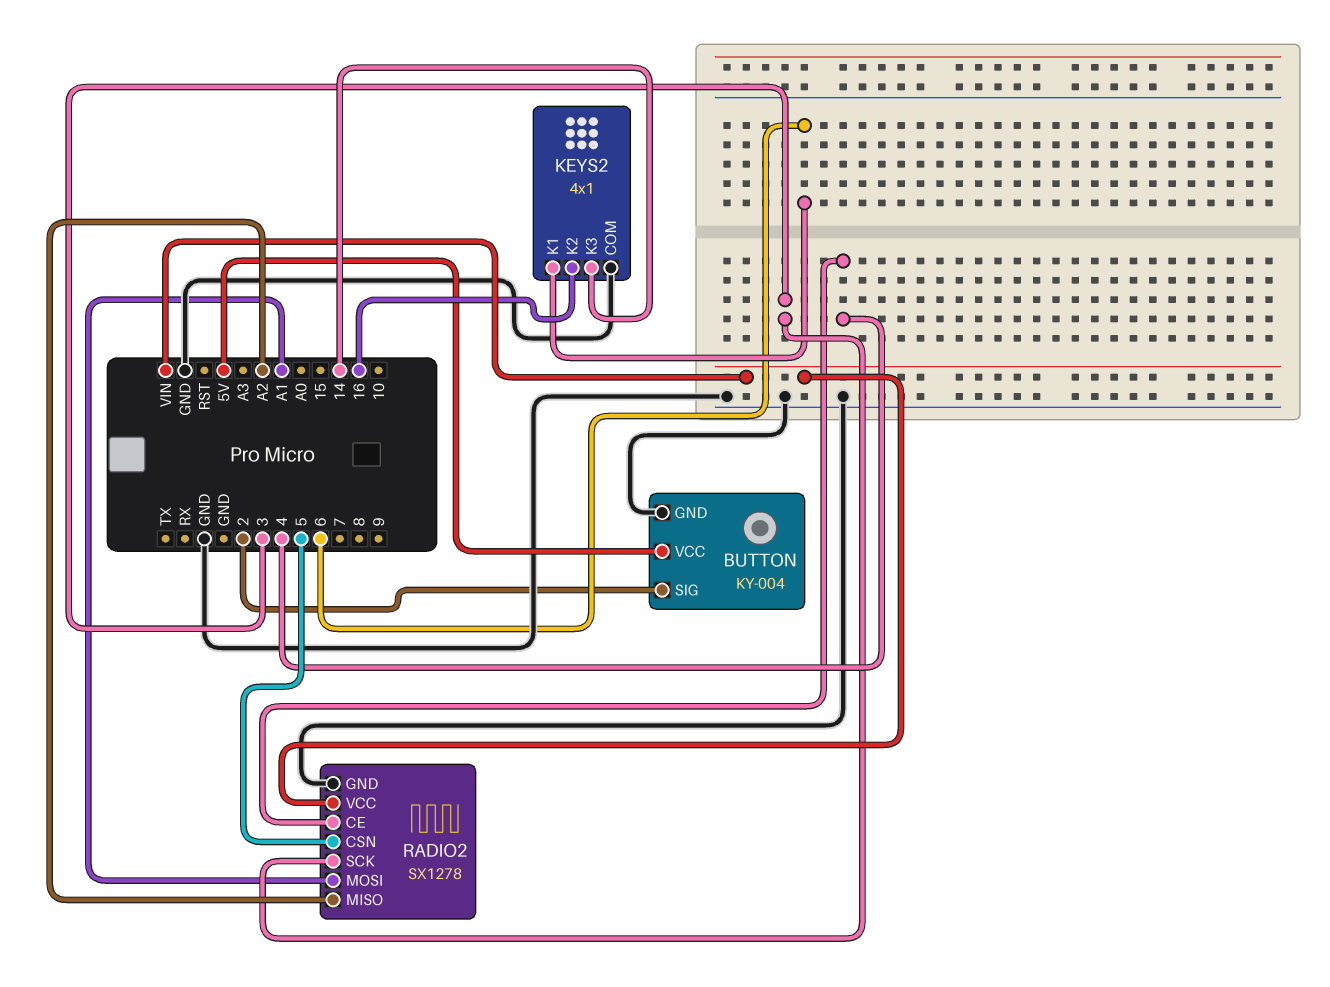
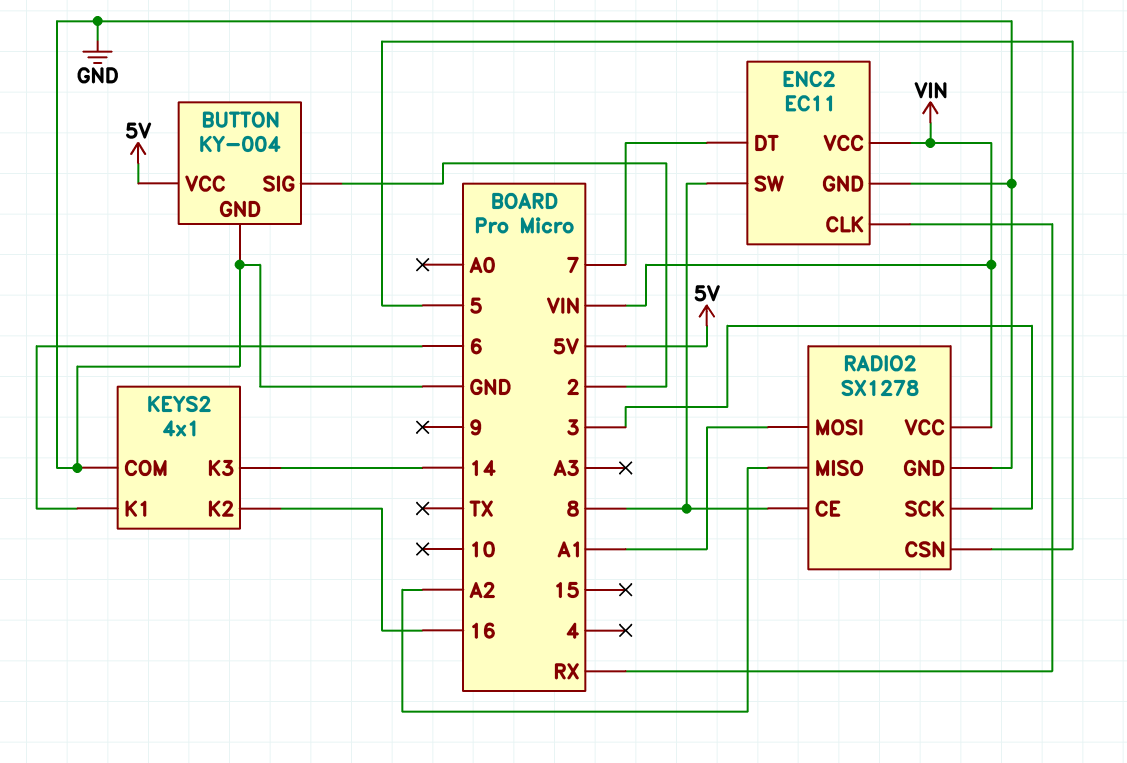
ENC2: none -> EC11
ENC2 pin CLK: none -> RX
ENC2 pin DT: none -> 7
ENC2 pin GND: none -> GND
ENC2 pin SW: none -> 8
ENC2 pin VCC: none -> VIN
RADIO2 pin CE: 4 -> 8

